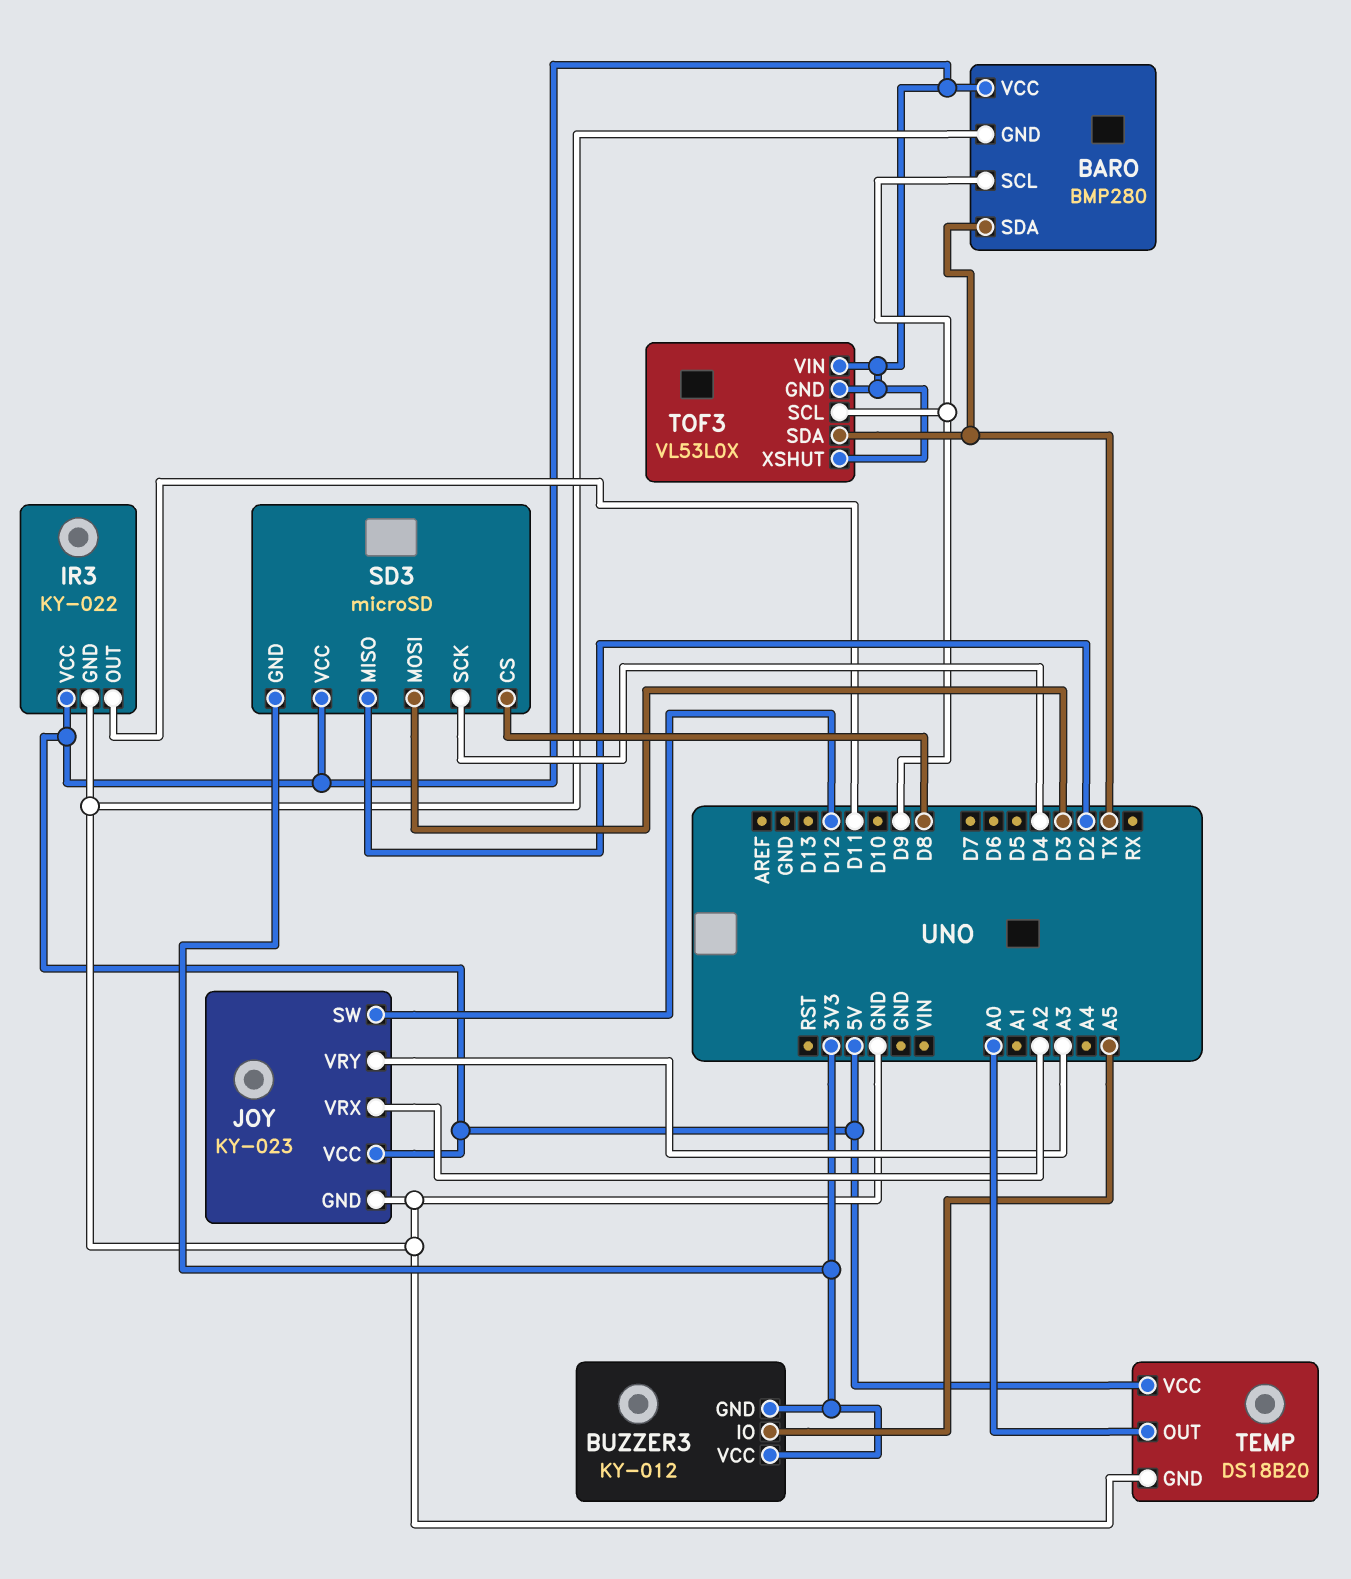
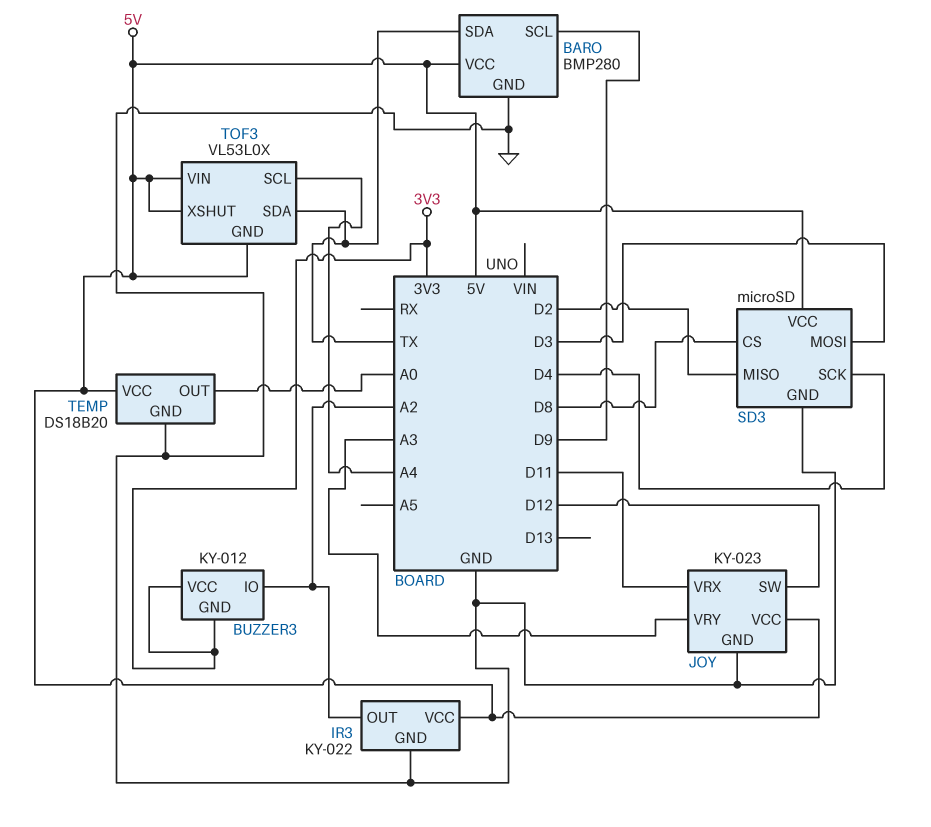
BUZZER3 pin IO: A5 -> A2
IR3 pin OUT: D11 -> A2
JOY pin VRX: A2 -> D11
SD3 pin GND: 3V3 -> GND
TOF3 pin SCL: D9 -> A4

